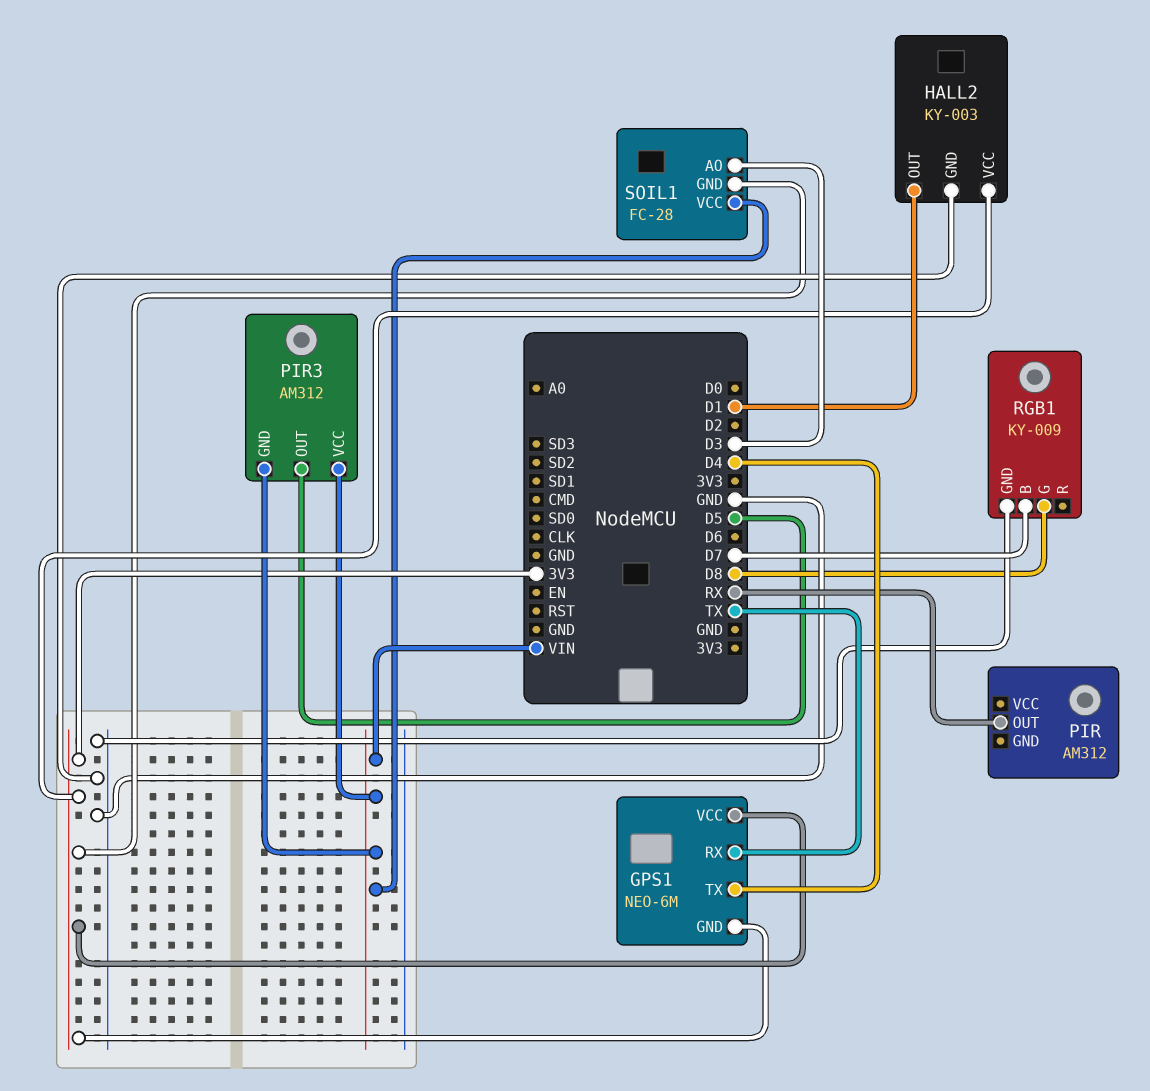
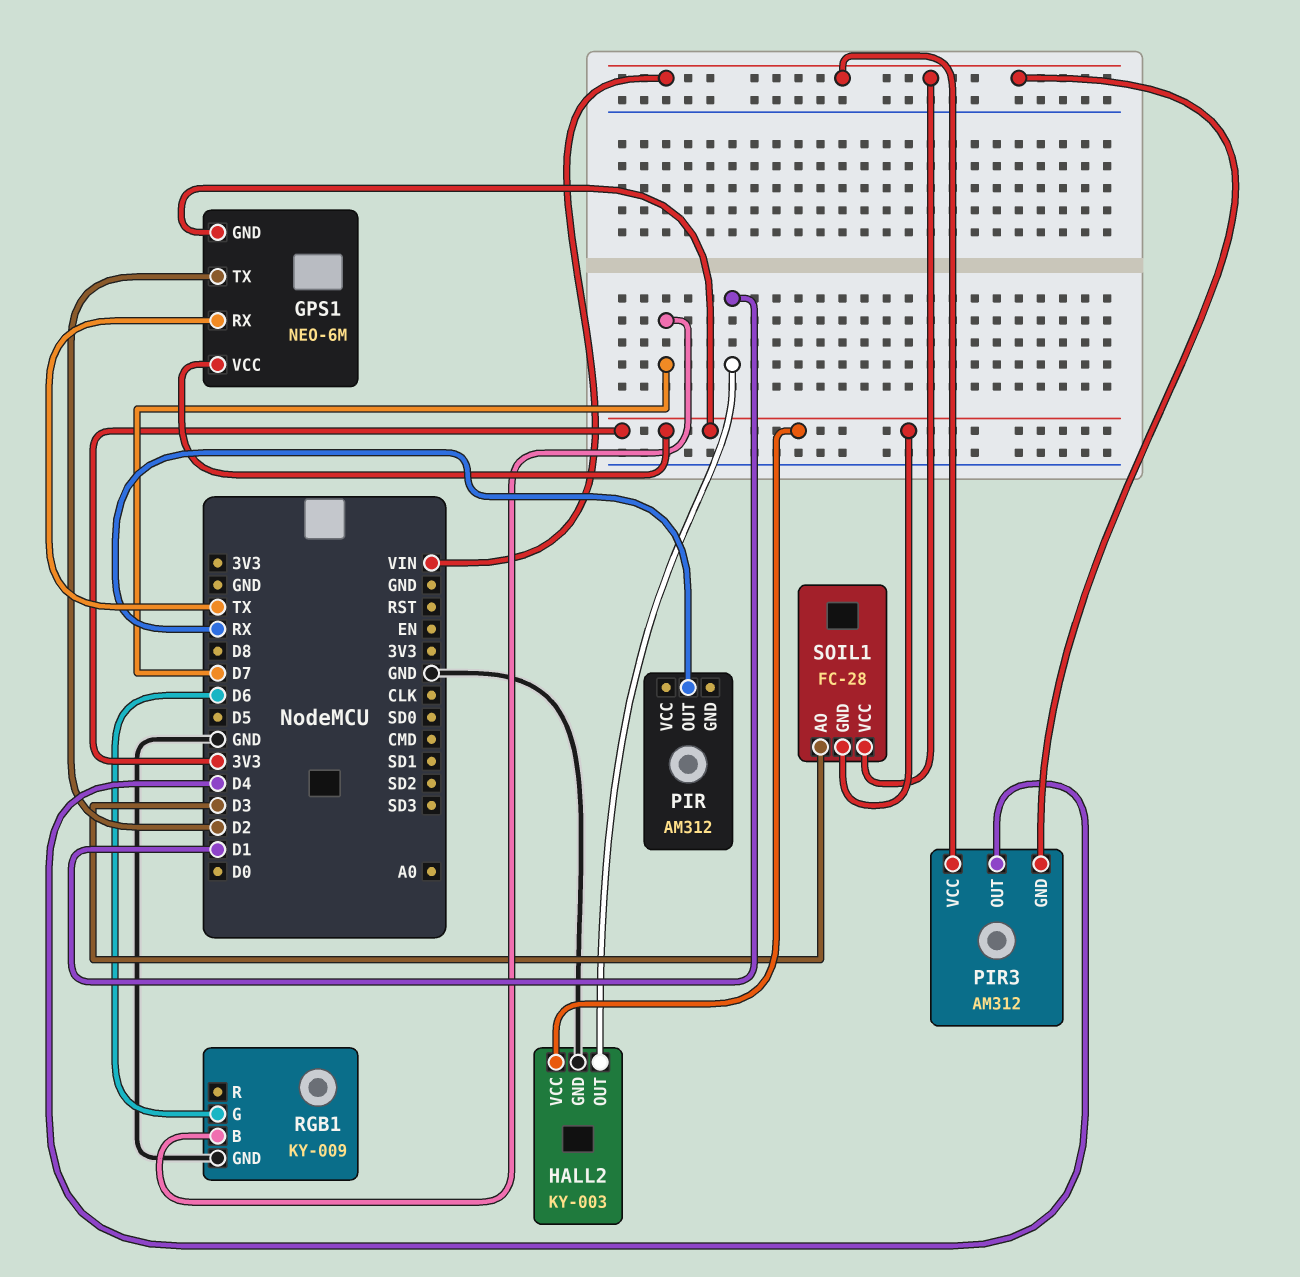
GPS1 pin TX: D4 -> D2
PIR3 pin OUT: D5 -> D4
RGB1 pin G: D8 -> D6

